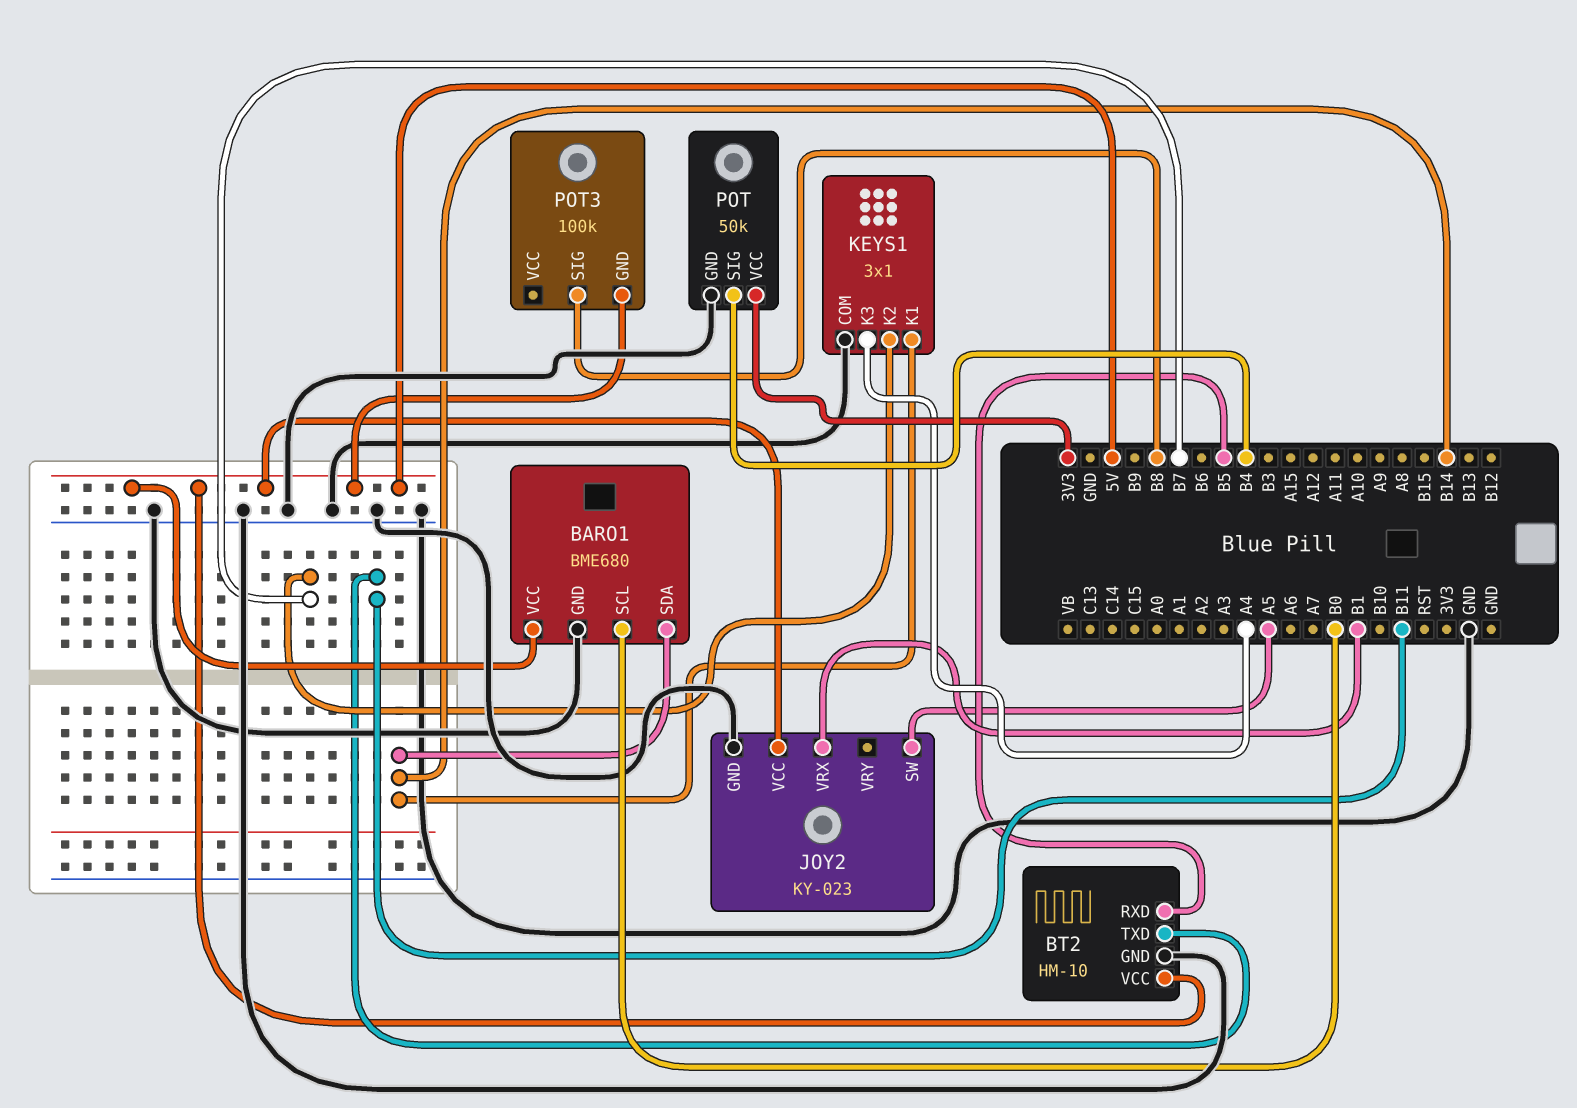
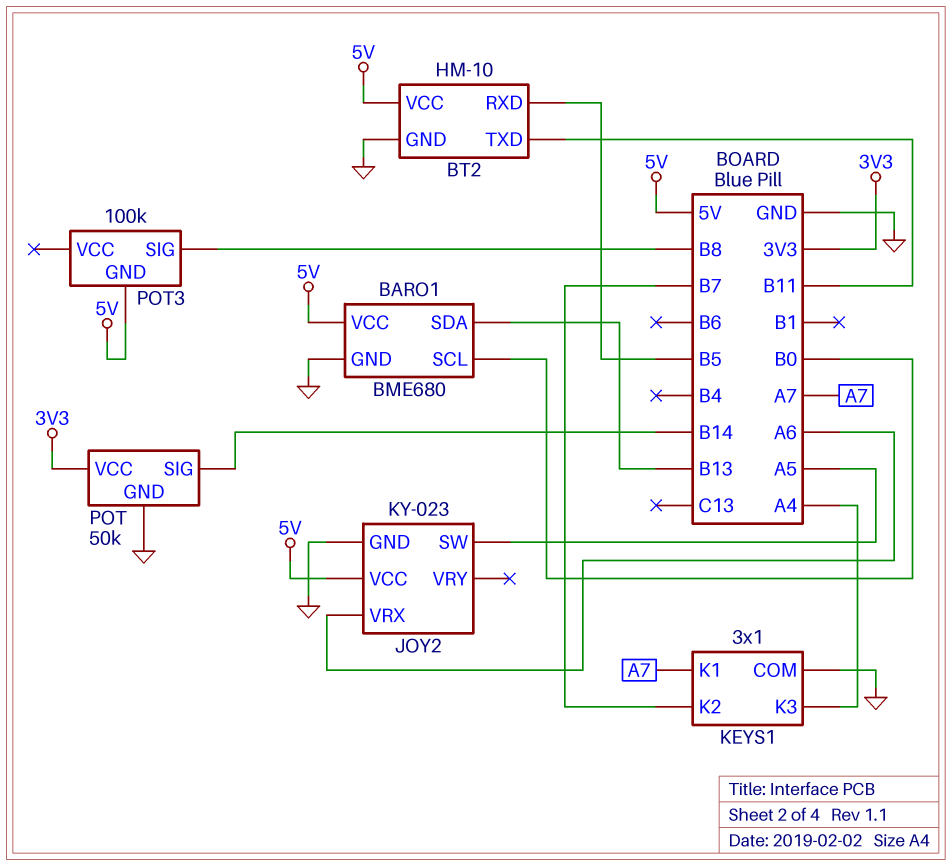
BARO1 pin SDA: B14 -> B13
JOY2 pin VRX: B1 -> A6
KEYS1 pin K1: B14 -> A7
POT pin SIG: B4 -> B14

